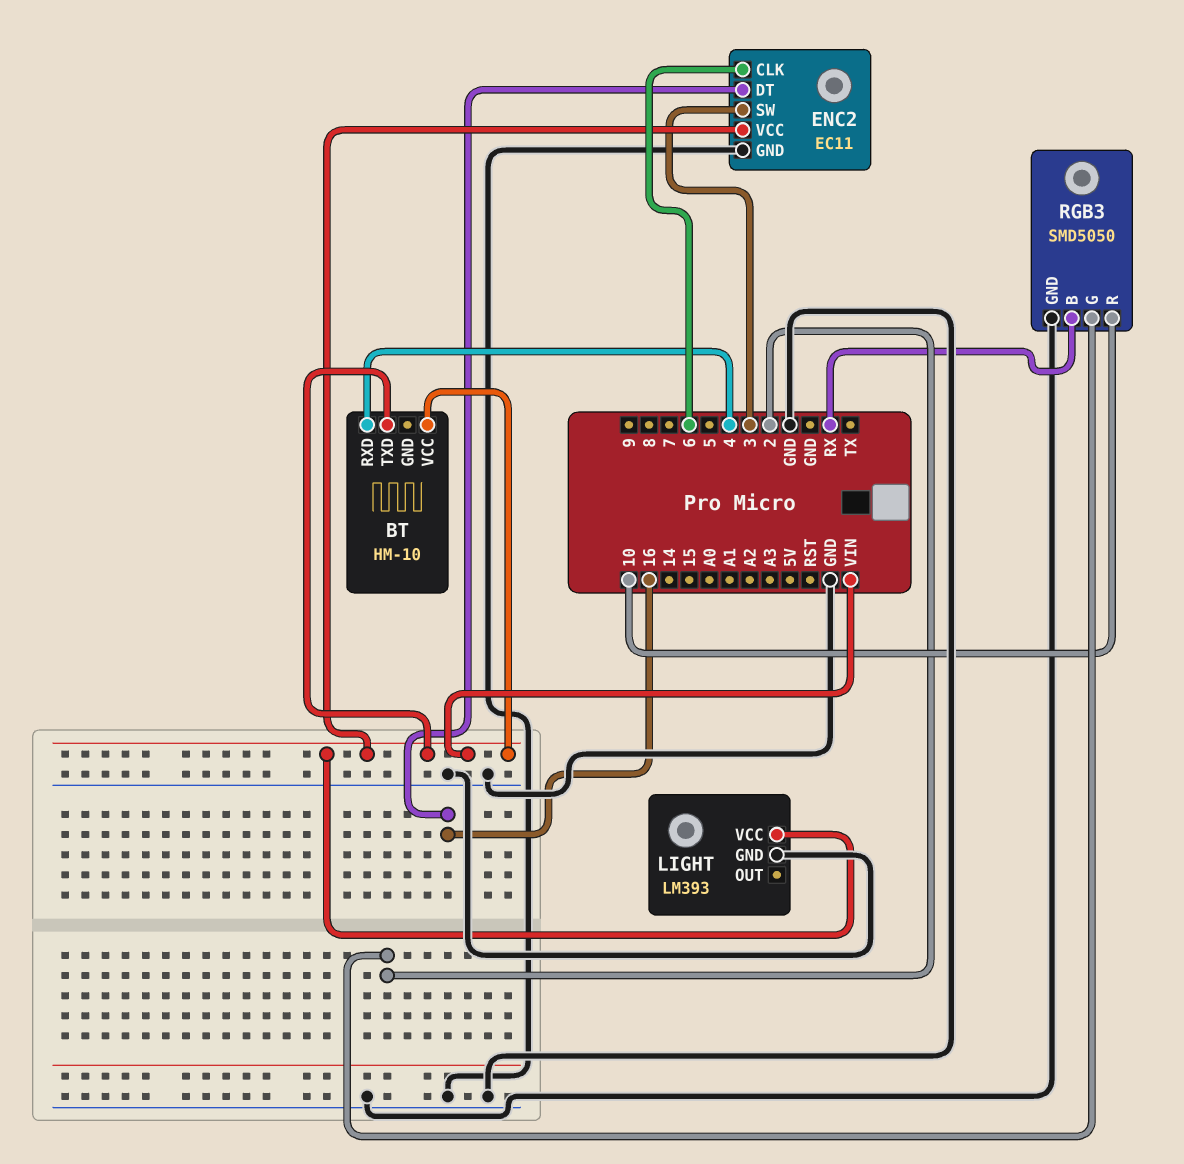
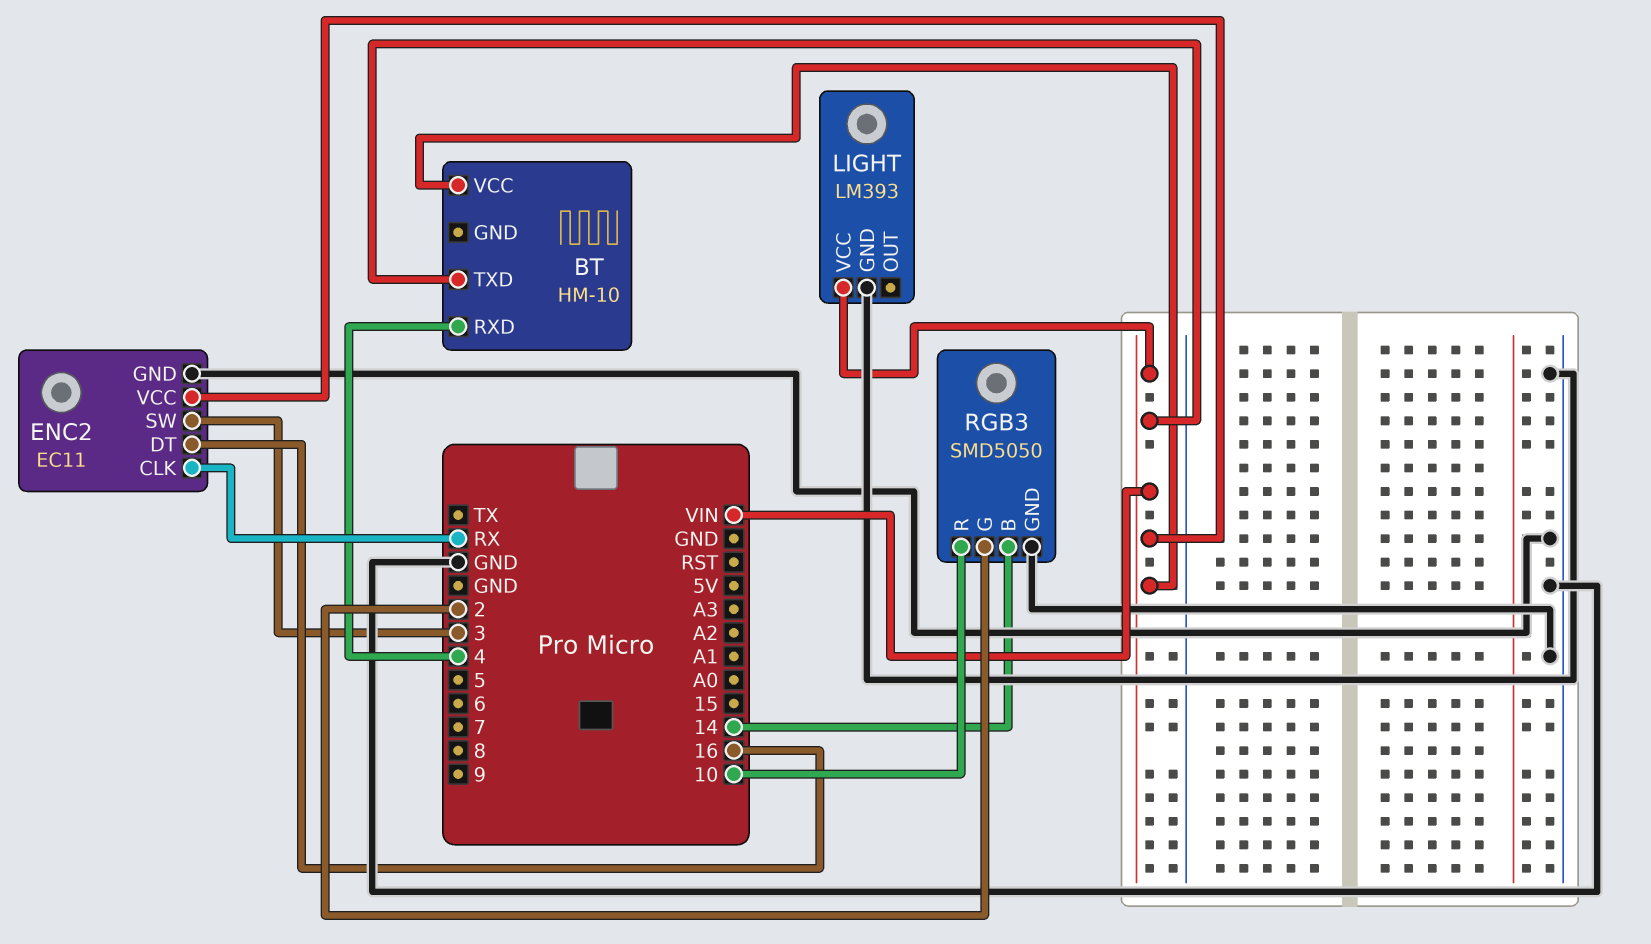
ENC2 pin CLK: 6 -> RX
RGB3 pin B: RX -> 14

